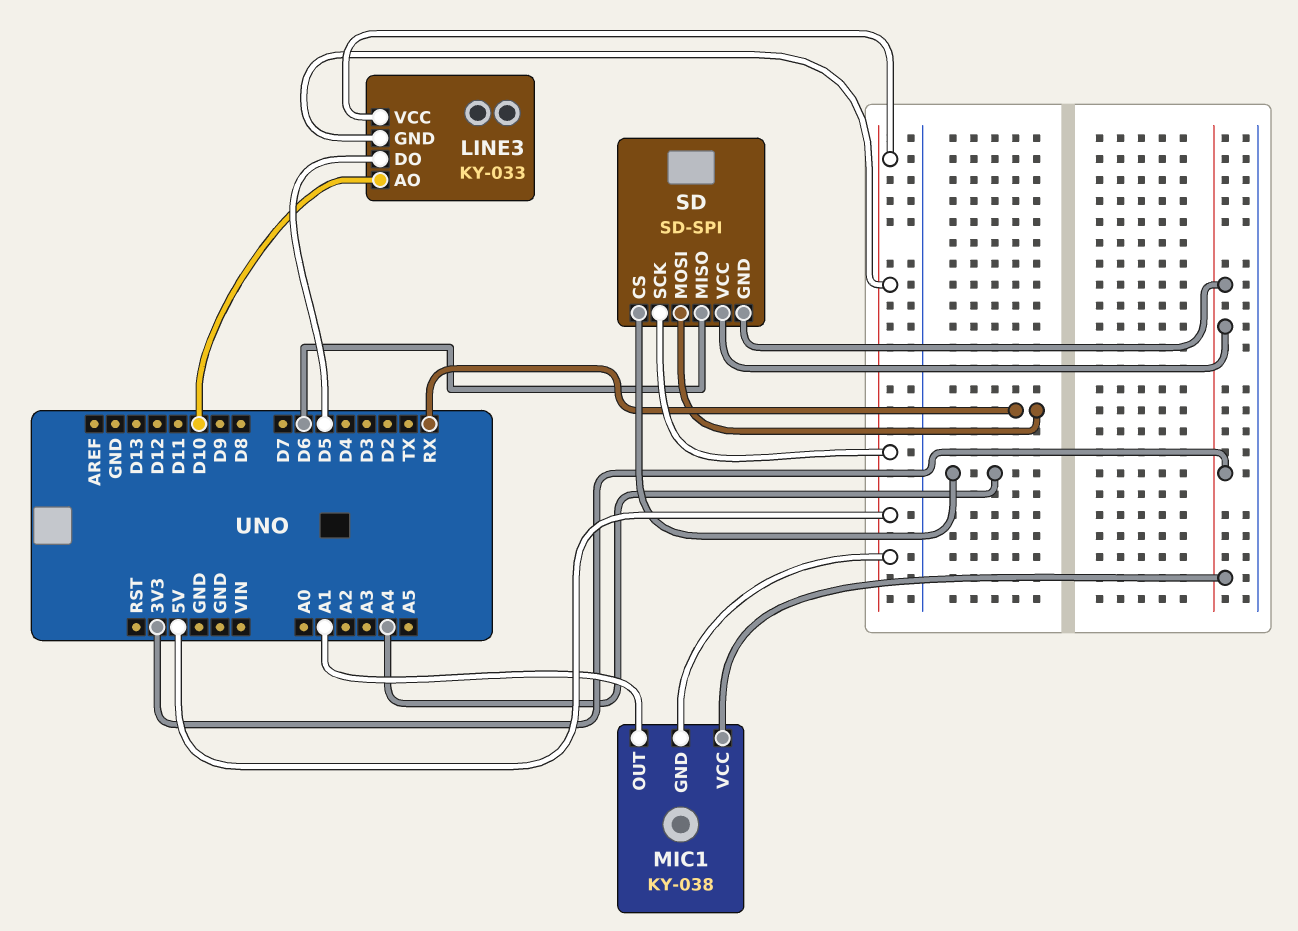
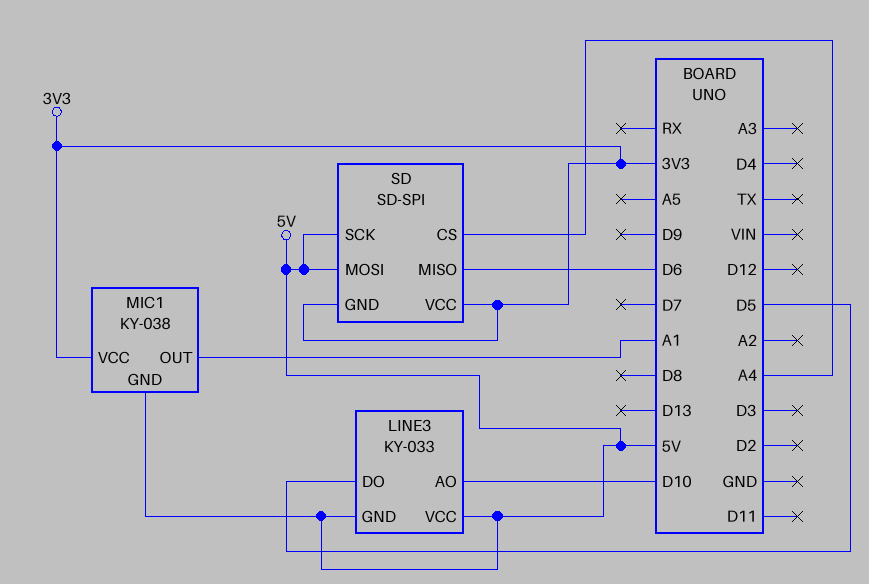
SD pin MOSI: RX -> 5V

